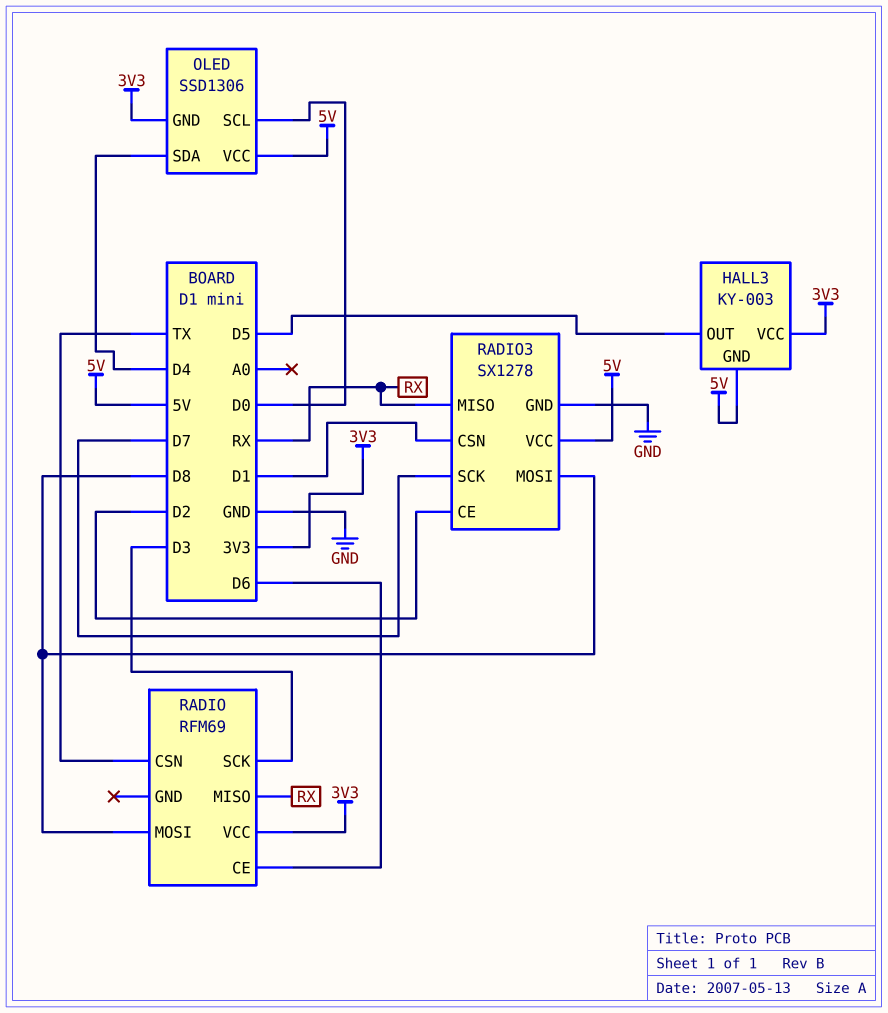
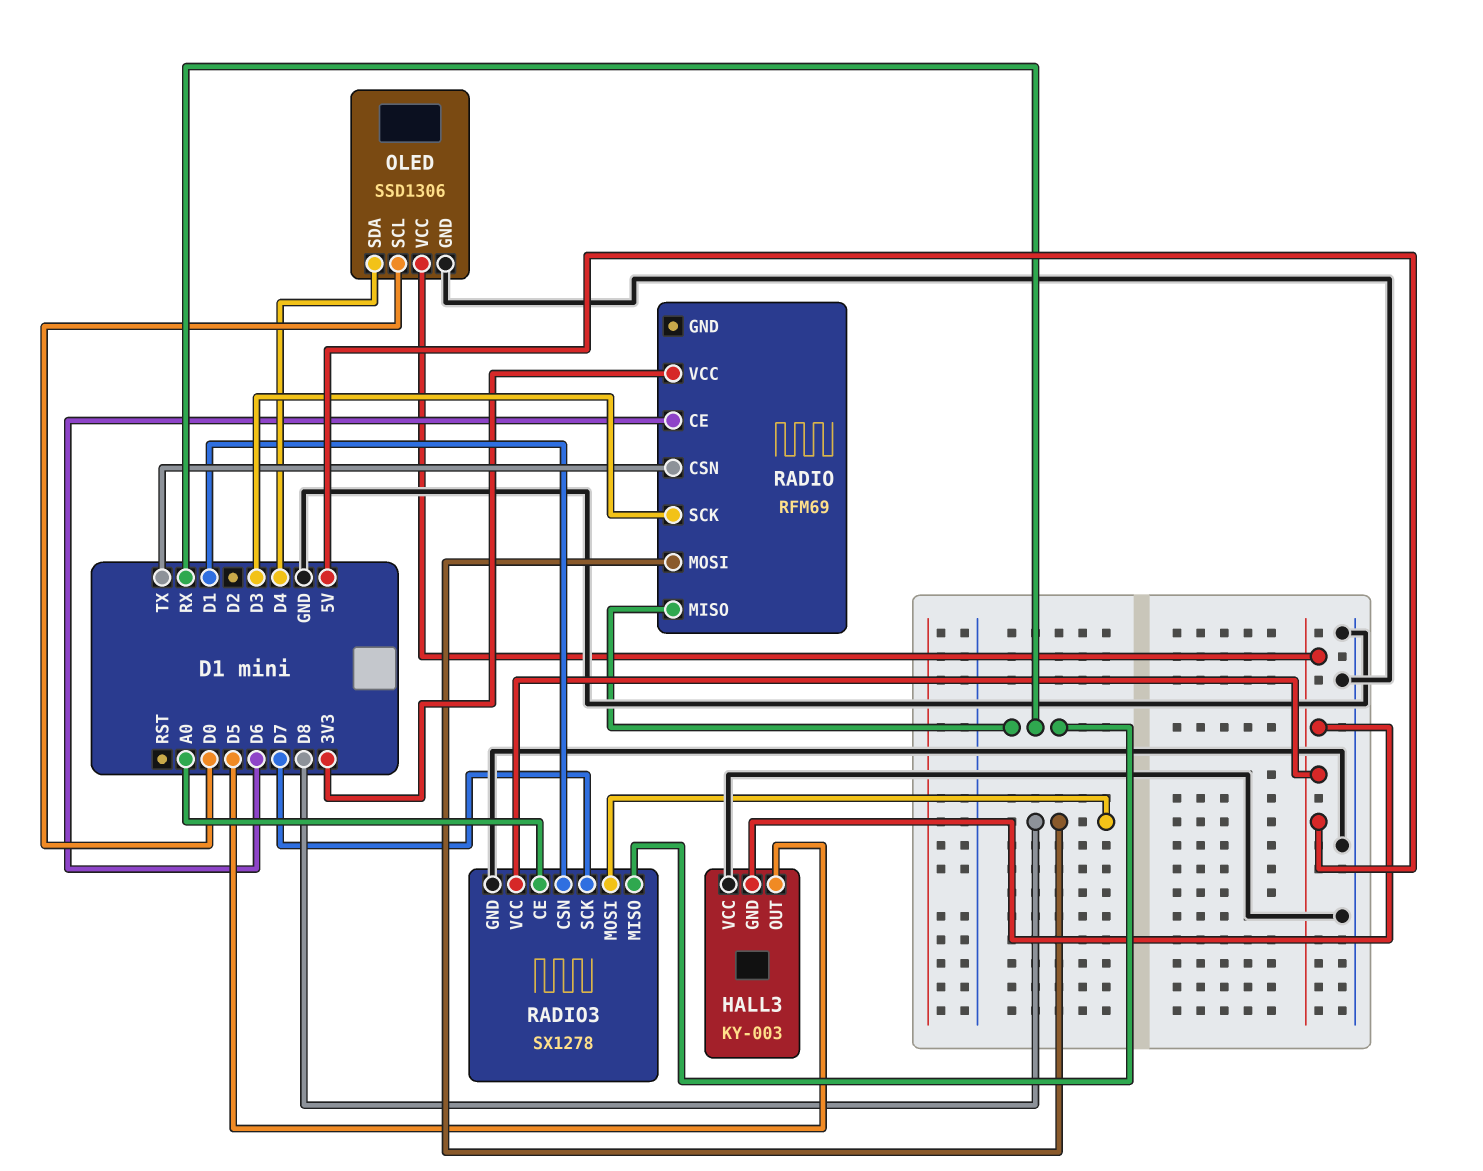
HALL3 pin VCC: 3V3 -> GND
OLED pin GND: 3V3 -> GND
RADIO3 pin CE: D2 -> A0

